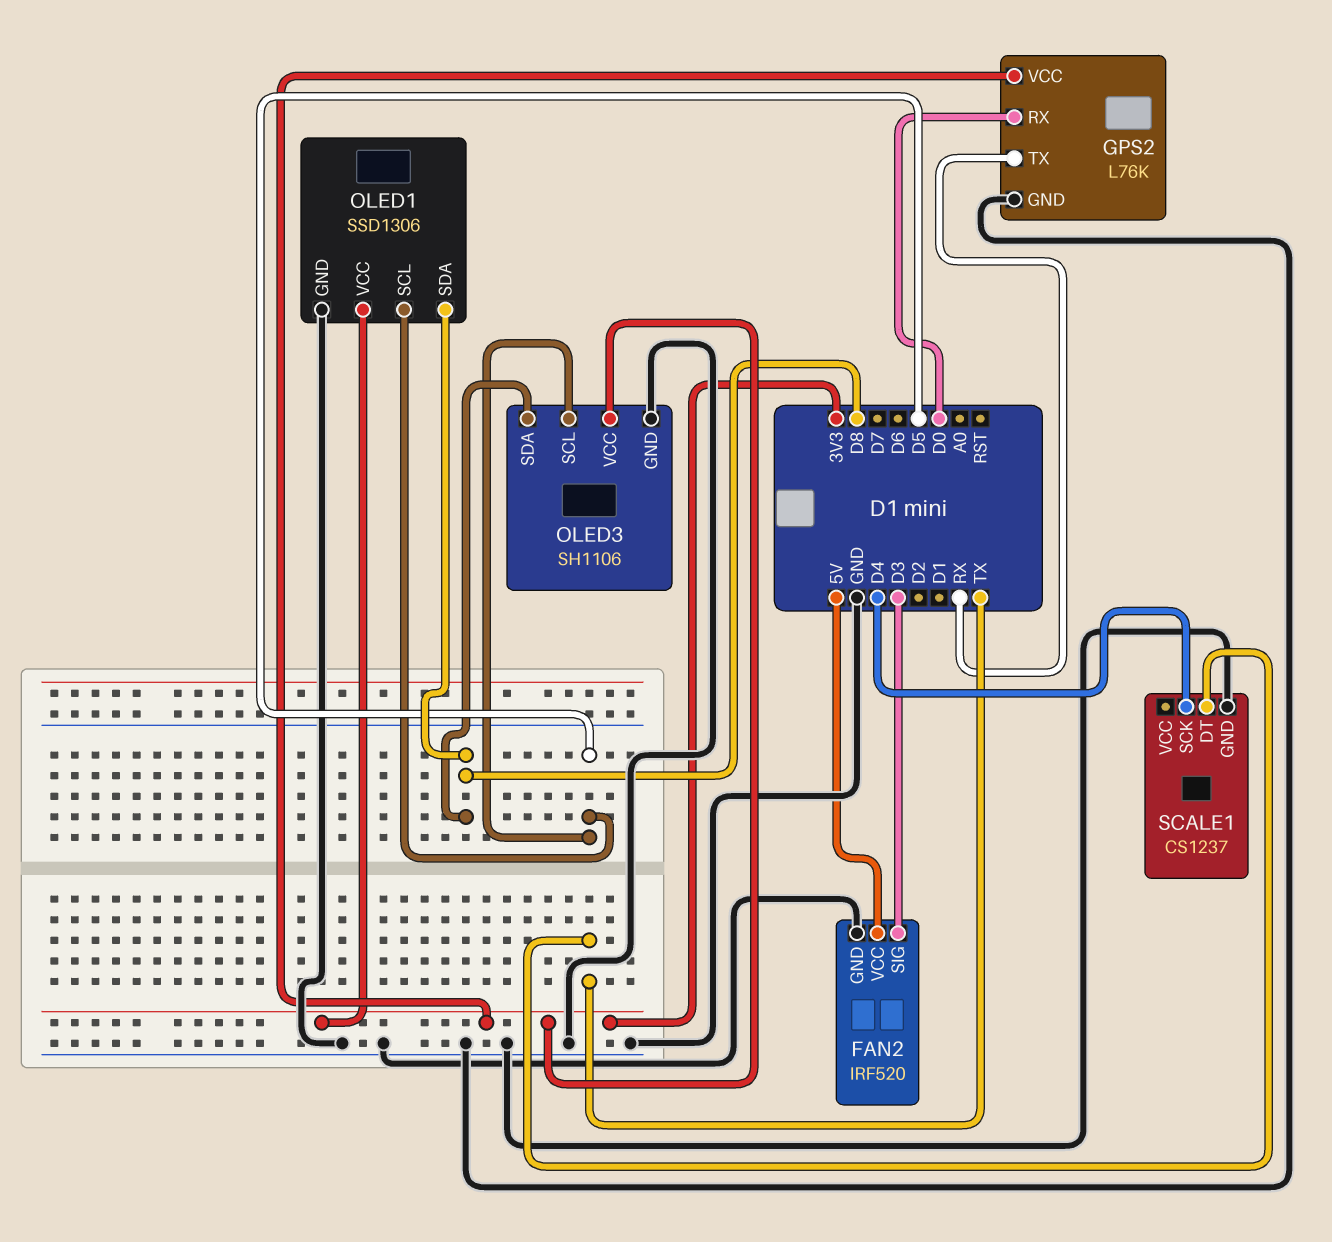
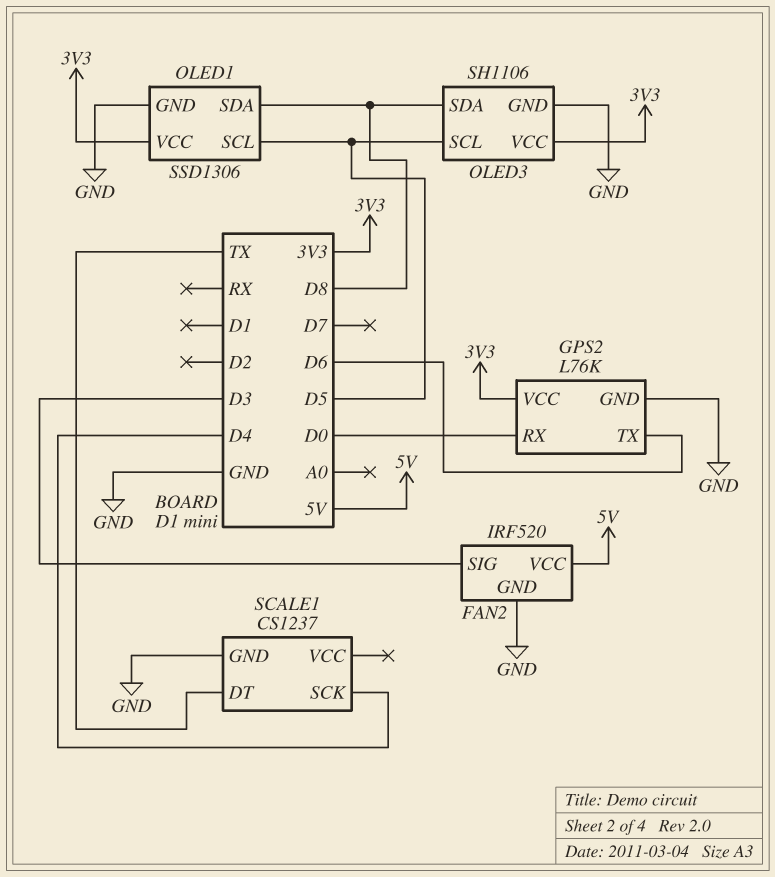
GPS2 pin TX: RX -> D6

